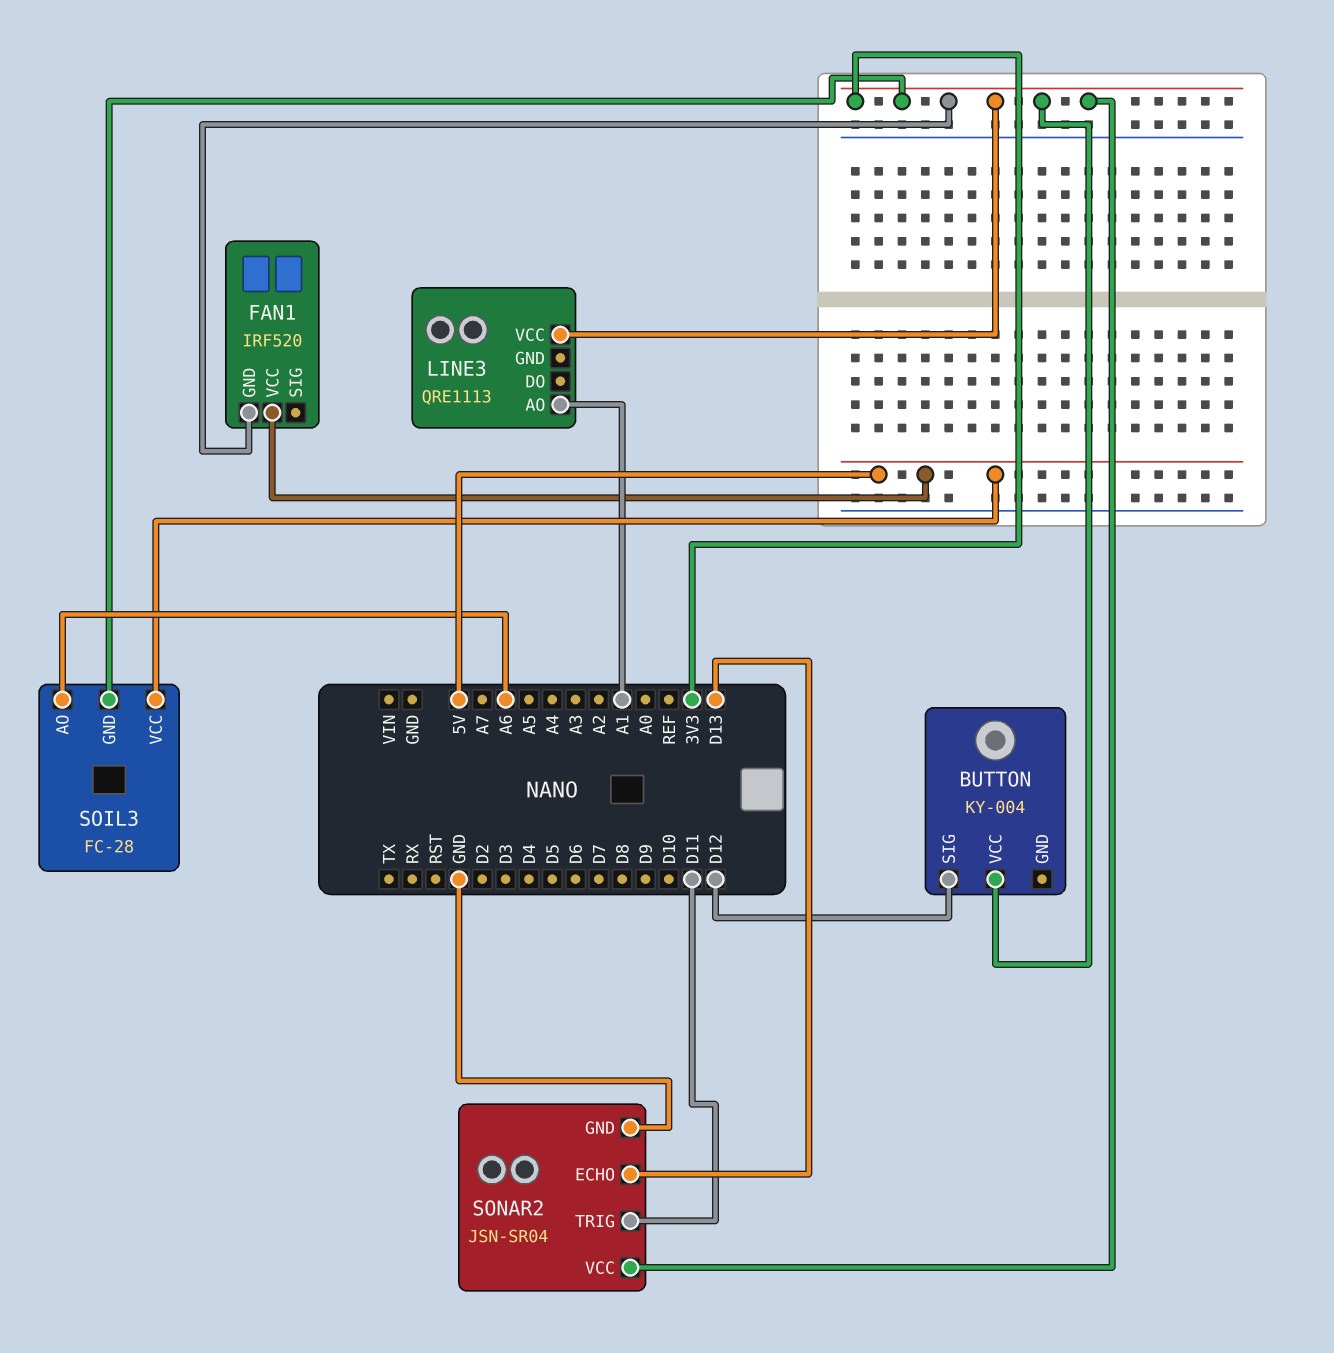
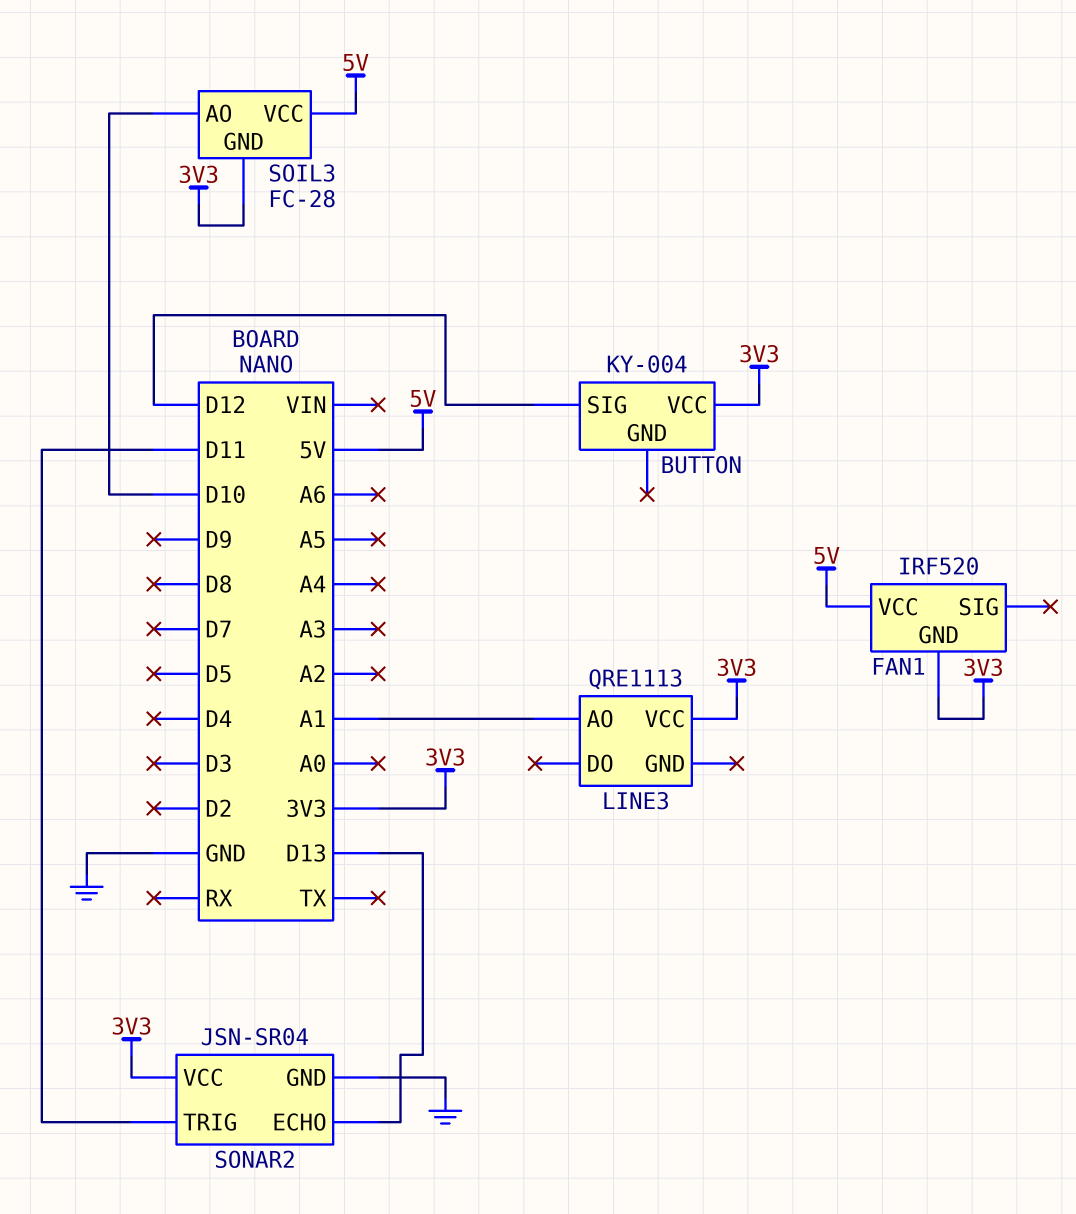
SOIL3 pin AO: A6 -> D10

